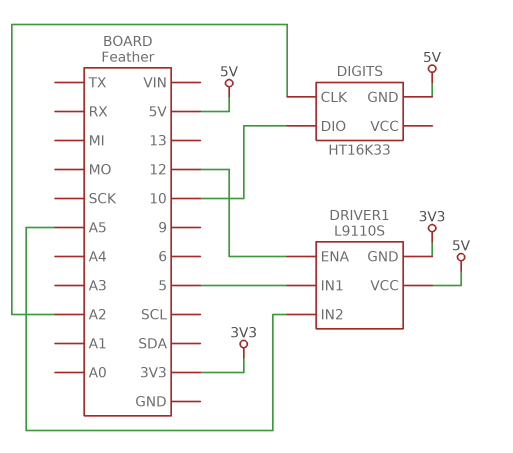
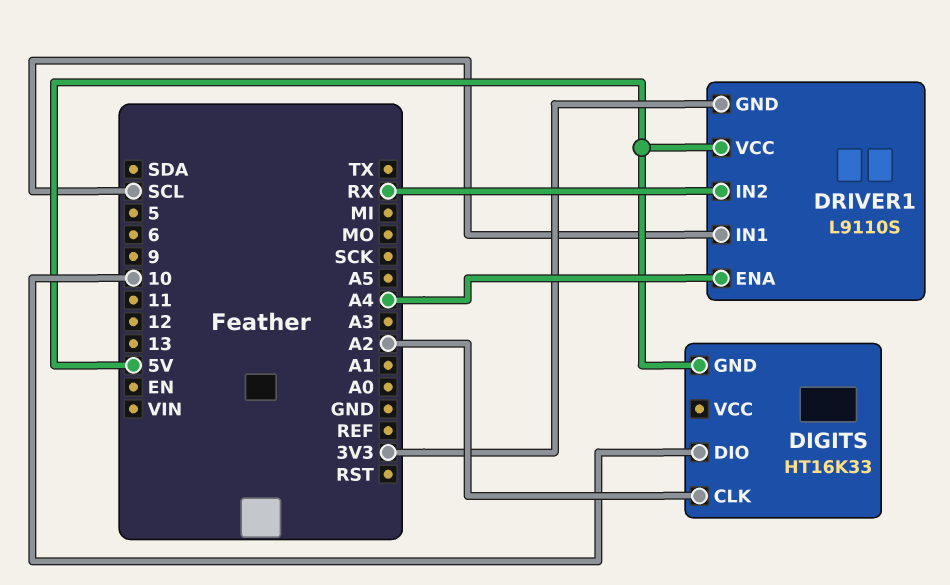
DRIVER1 pin ENA: 12 -> A4
DRIVER1 pin IN1: 5 -> SCL
DRIVER1 pin IN2: A5 -> RX

